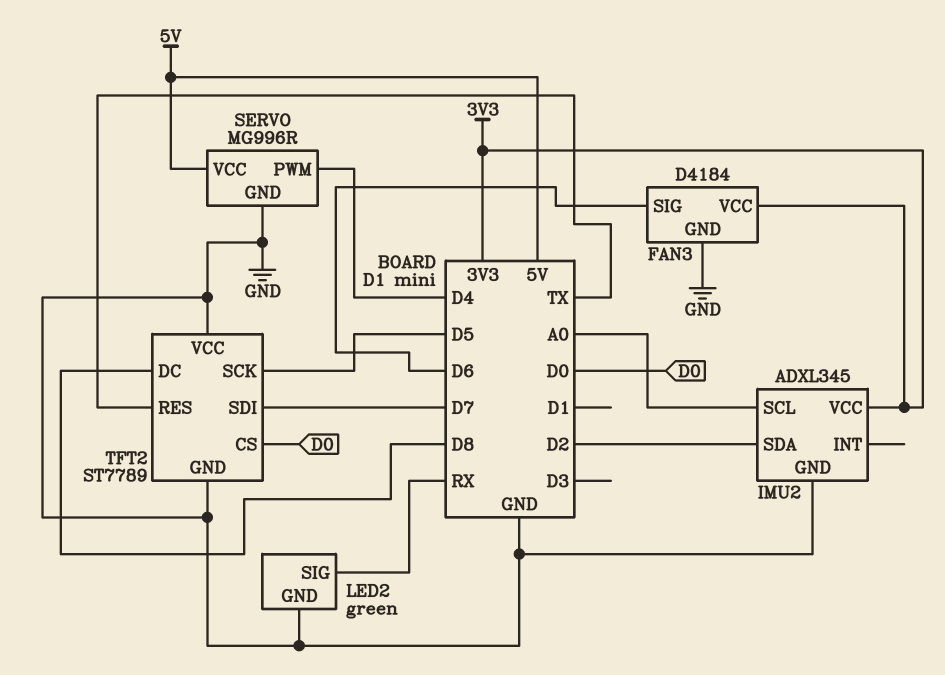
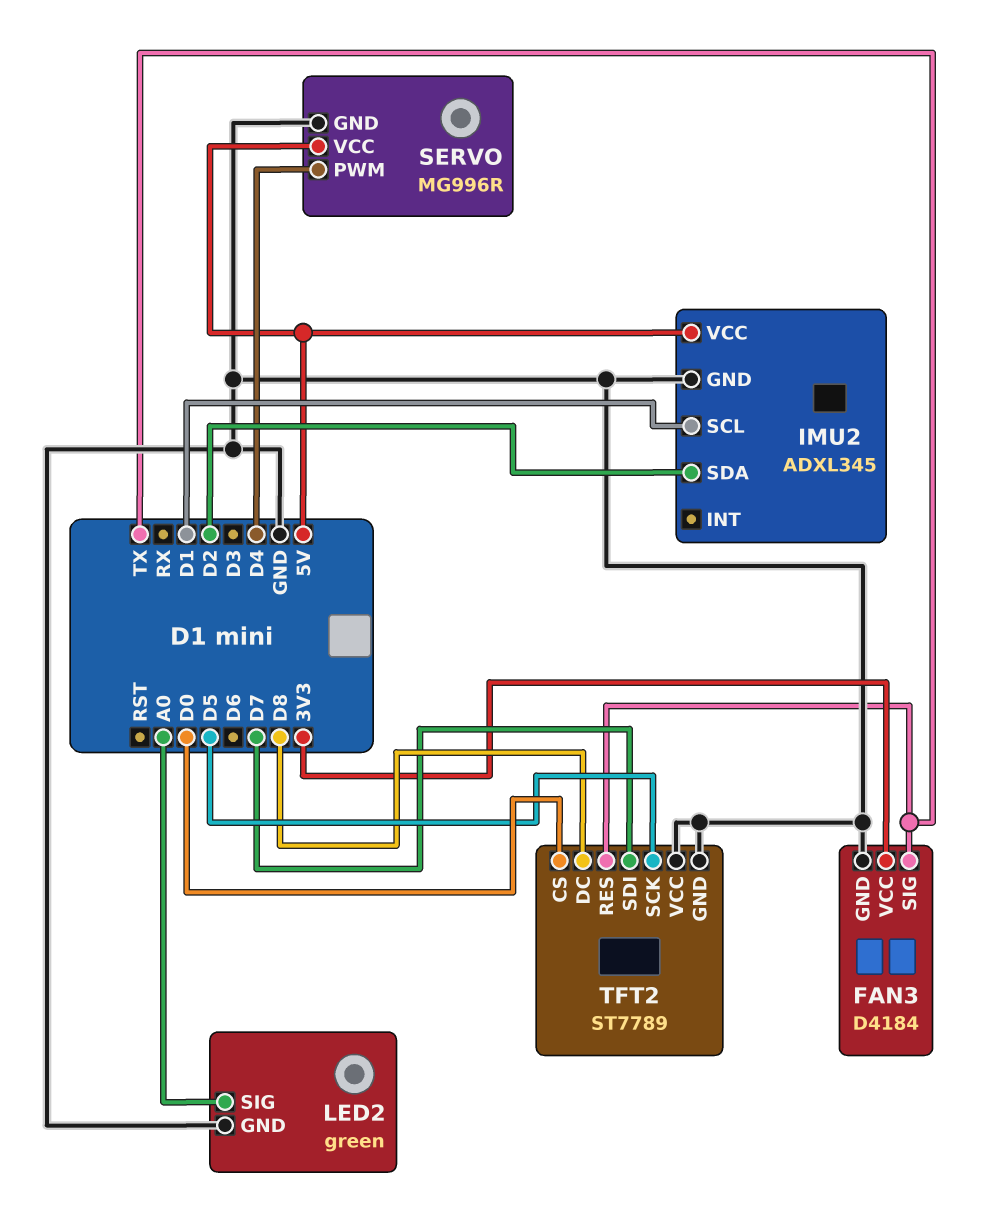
FAN3 pin SIG: D6 -> TX
IMU2 pin SCL: A0 -> D1
IMU2 pin VCC: 3V3 -> 5V
LED2 pin SIG: RX -> A0

